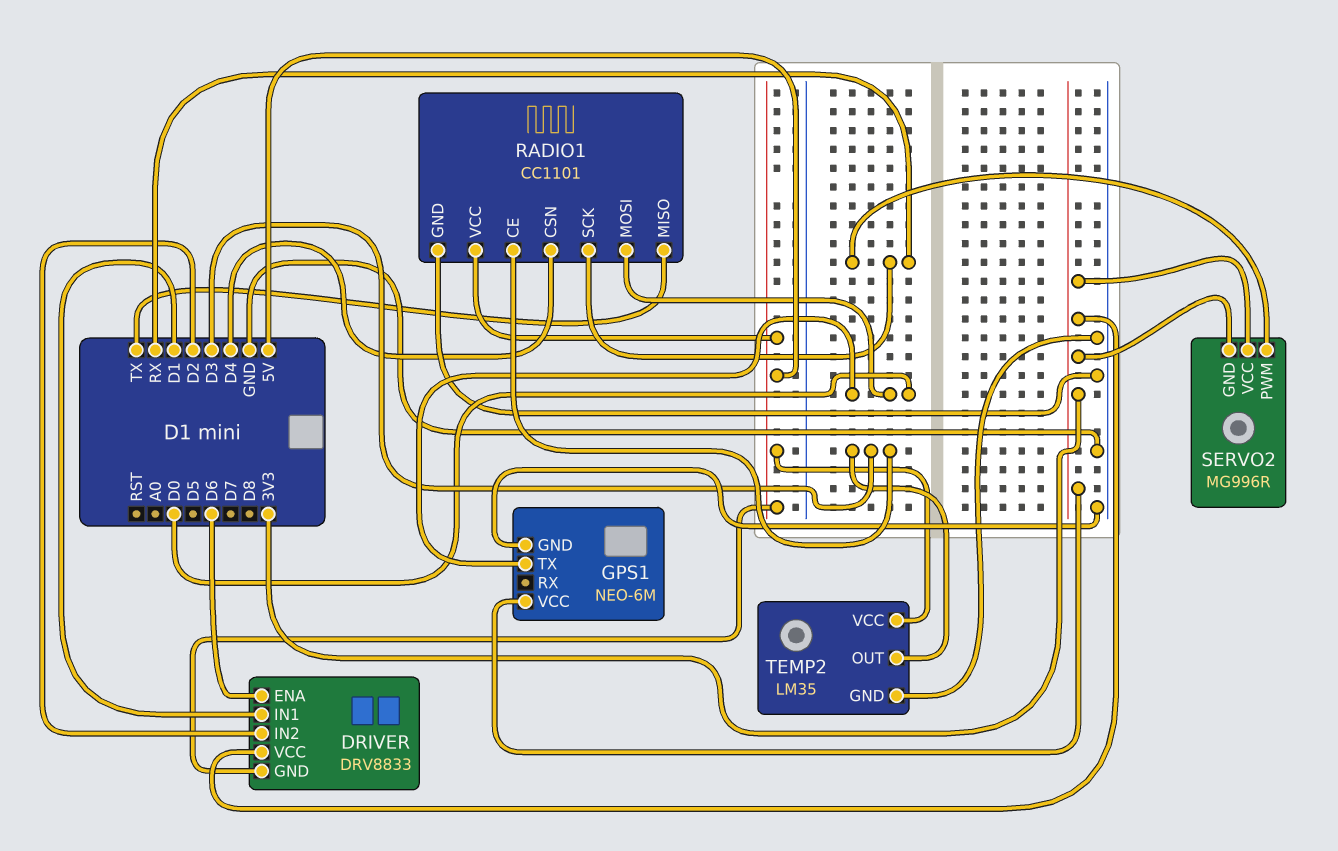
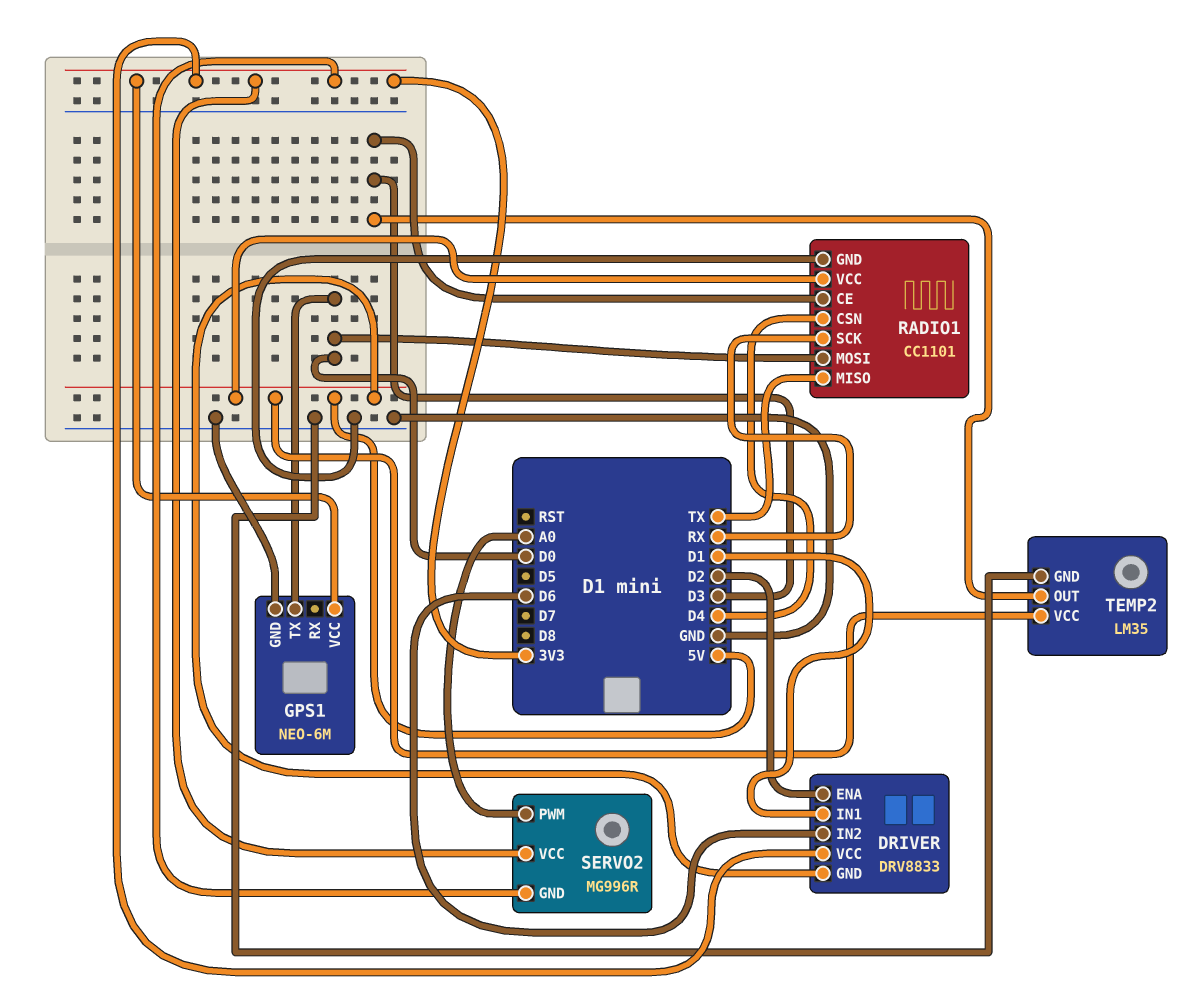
DRIVER pin ENA: D6 -> D2
DRIVER pin IN2: D2 -> D6
SERVO2 pin PWM: RX -> A0

